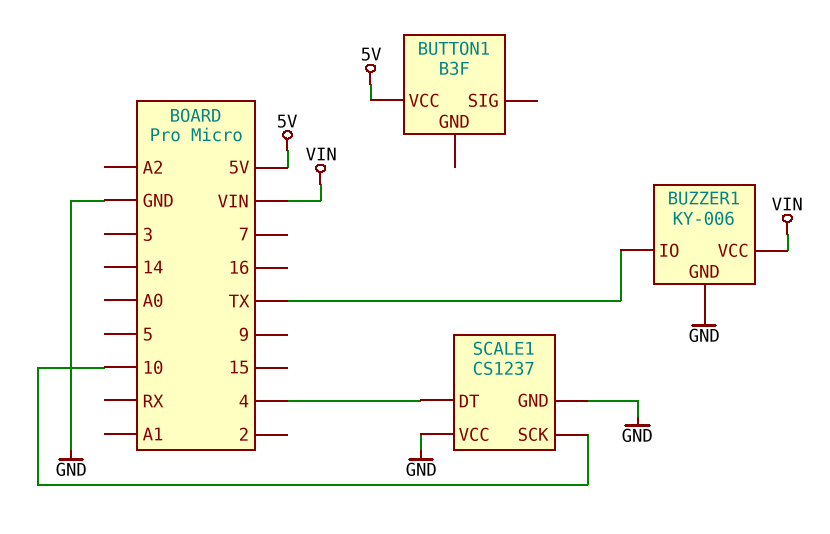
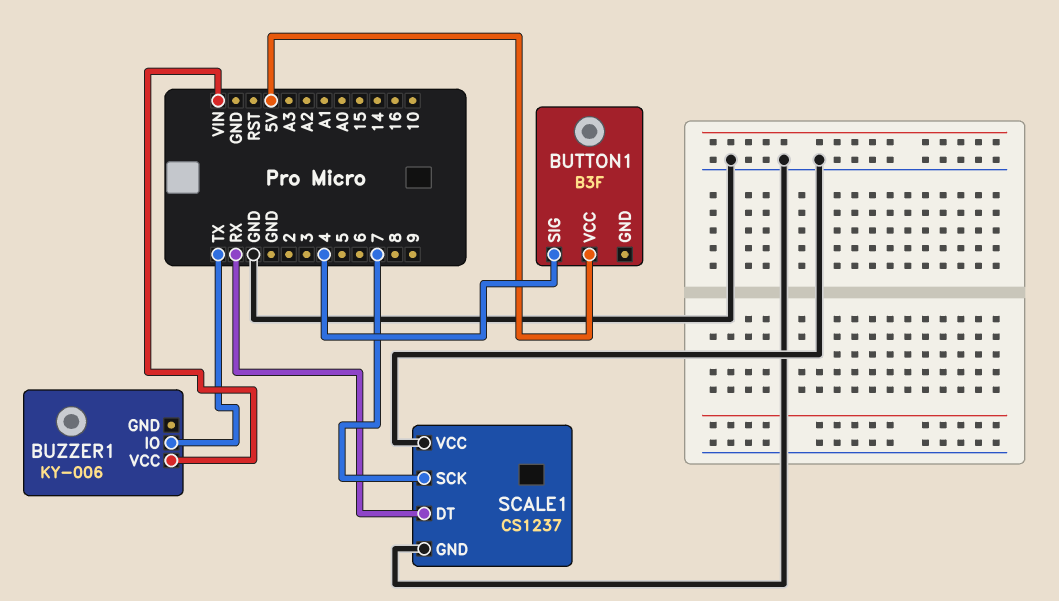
BUTTON1 pin SIG: none -> 4
BUZZER1 pin GND: GND -> none
SCALE1 pin DT: 4 -> RX
SCALE1 pin SCK: 10 -> 7

